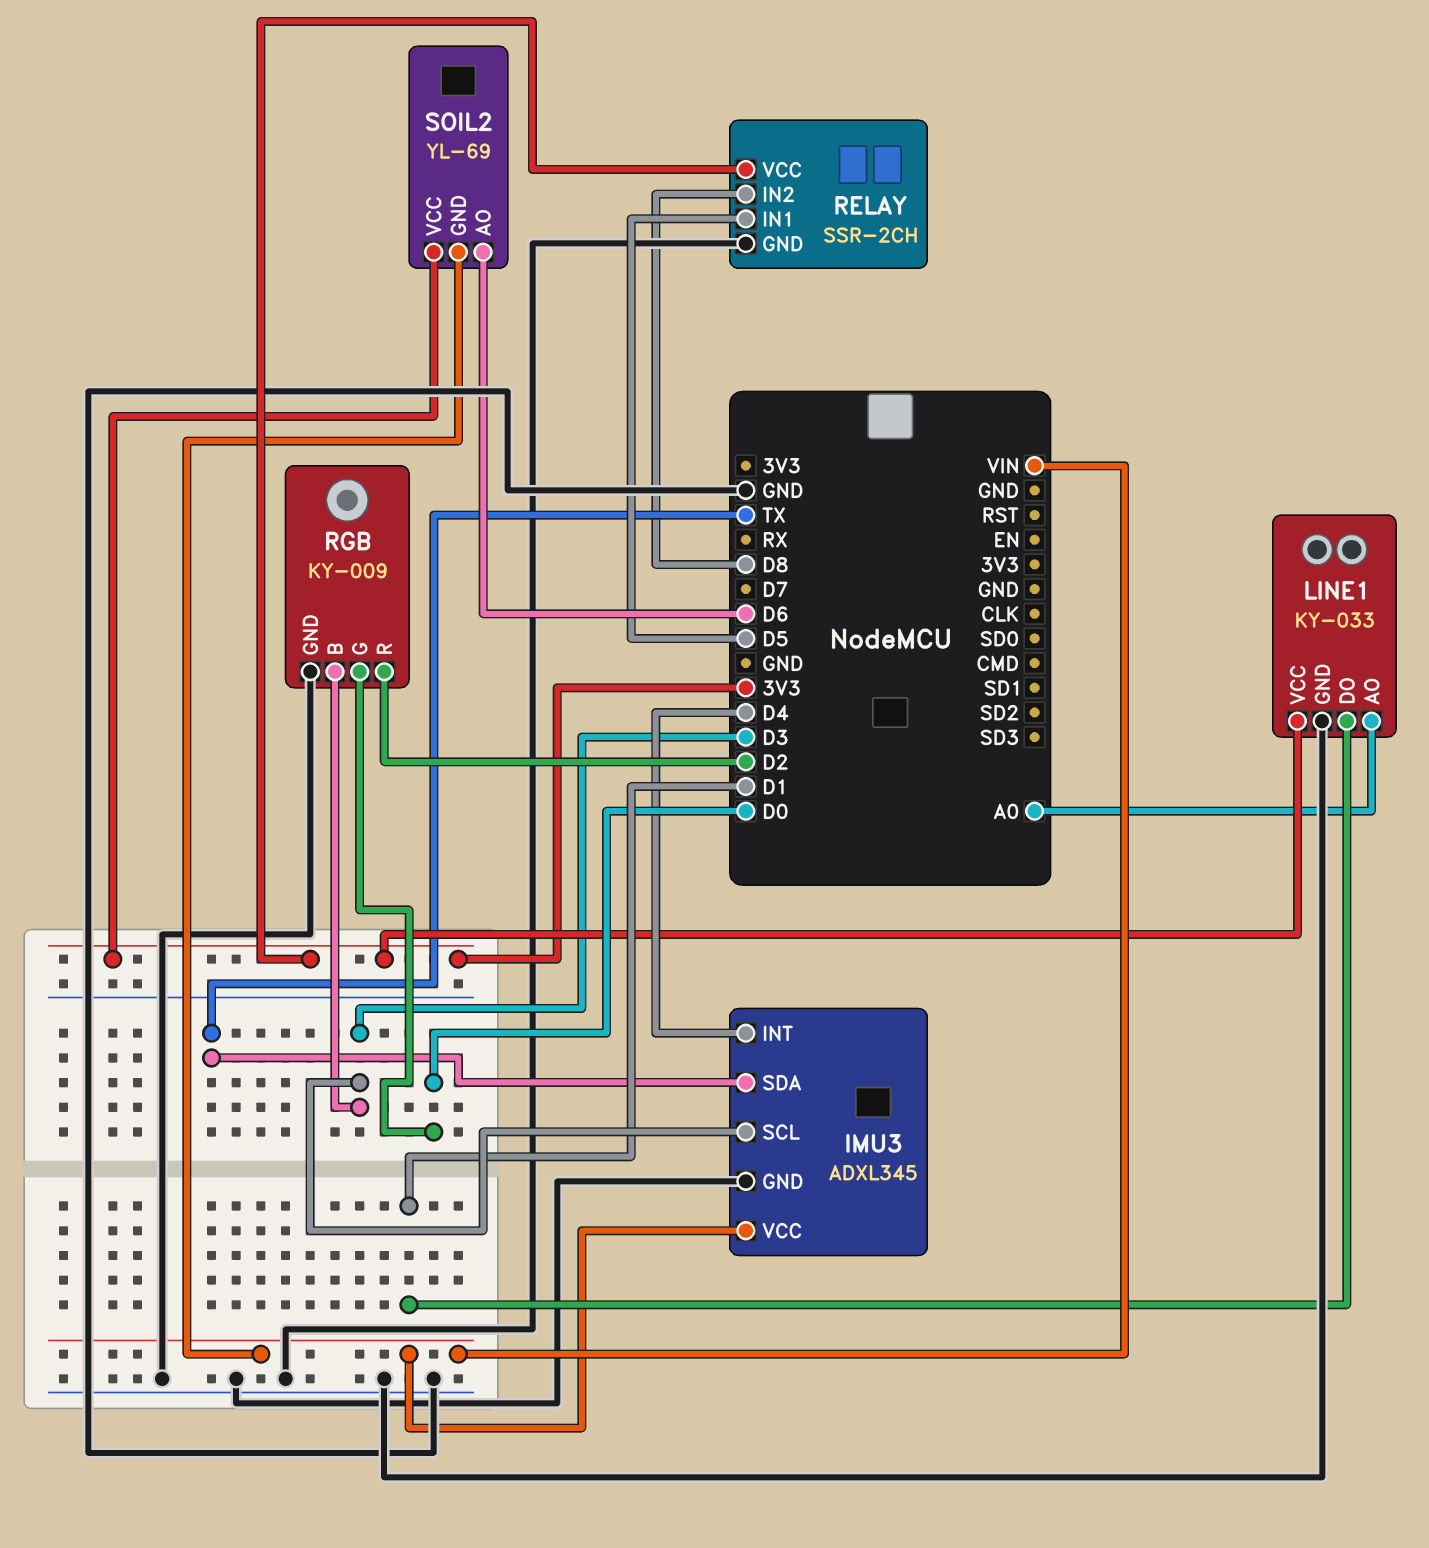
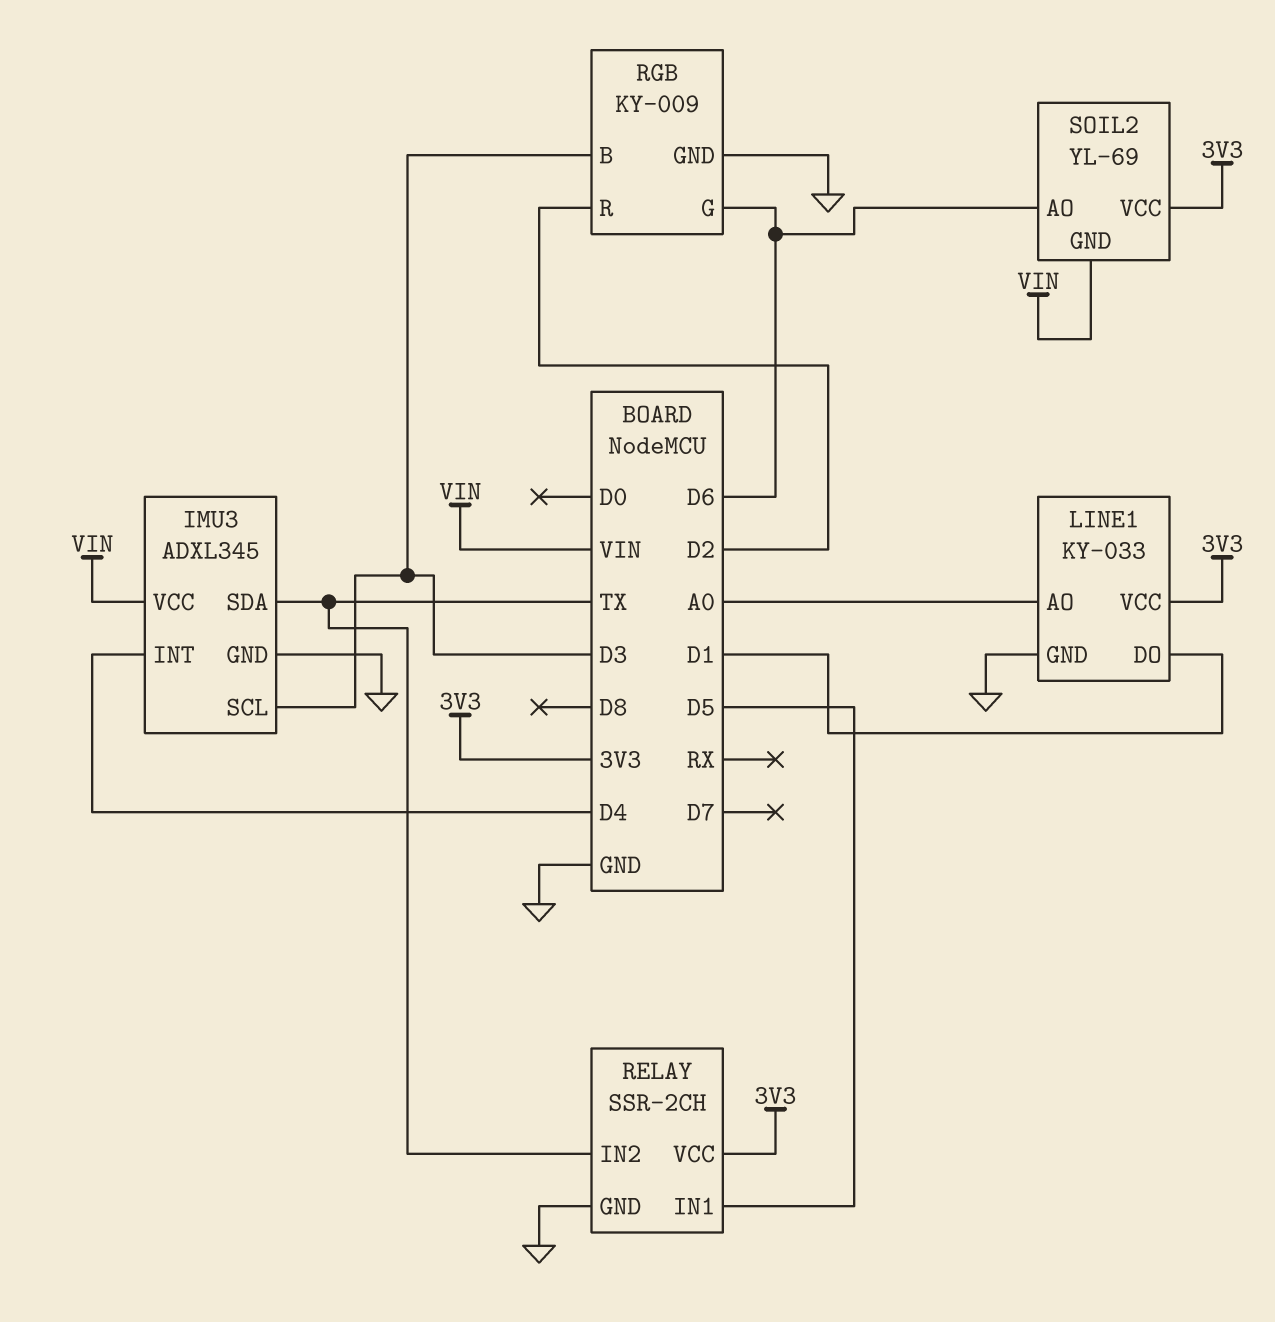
RELAY pin IN2: D8 -> TX
RGB pin G: D0 -> D6

